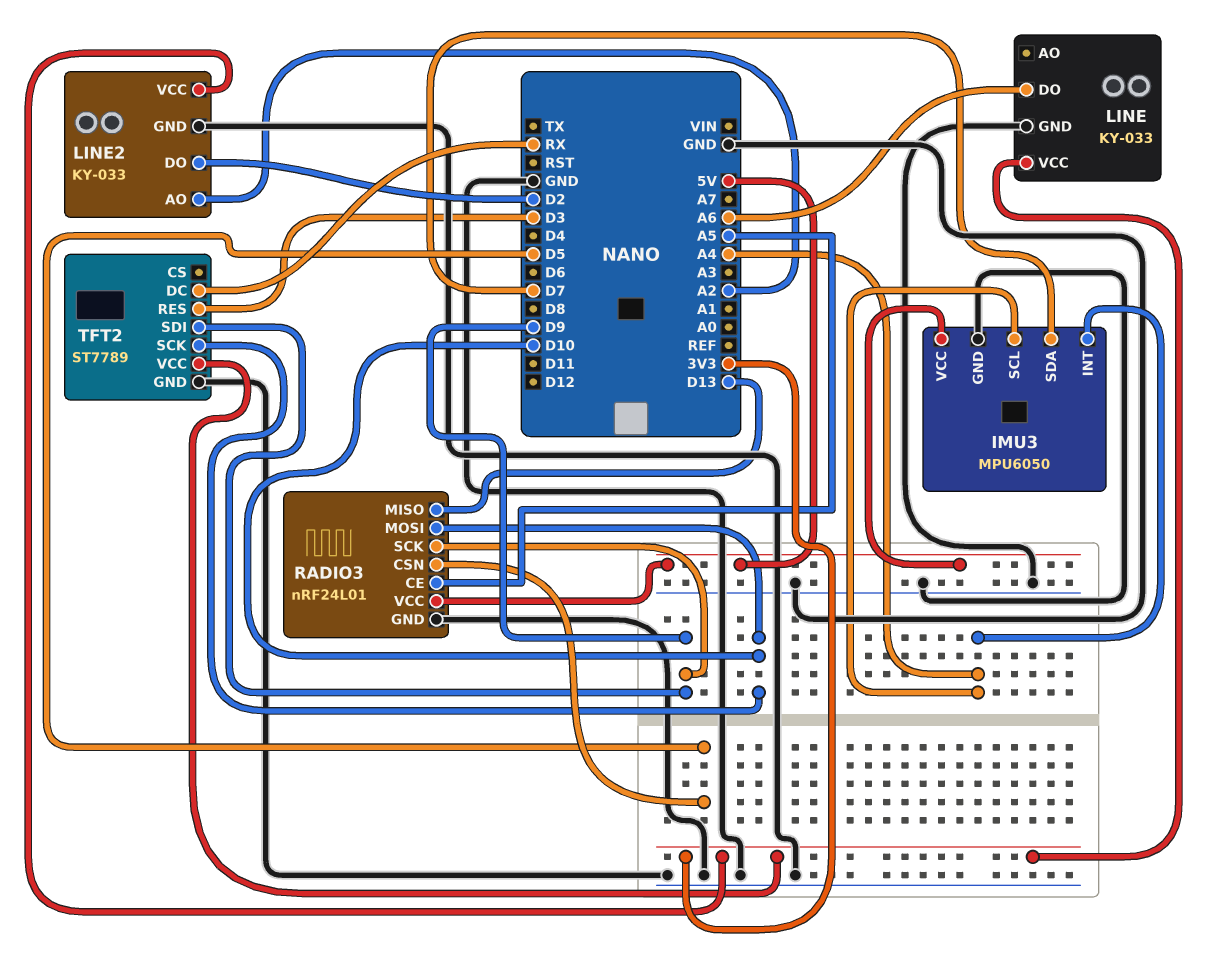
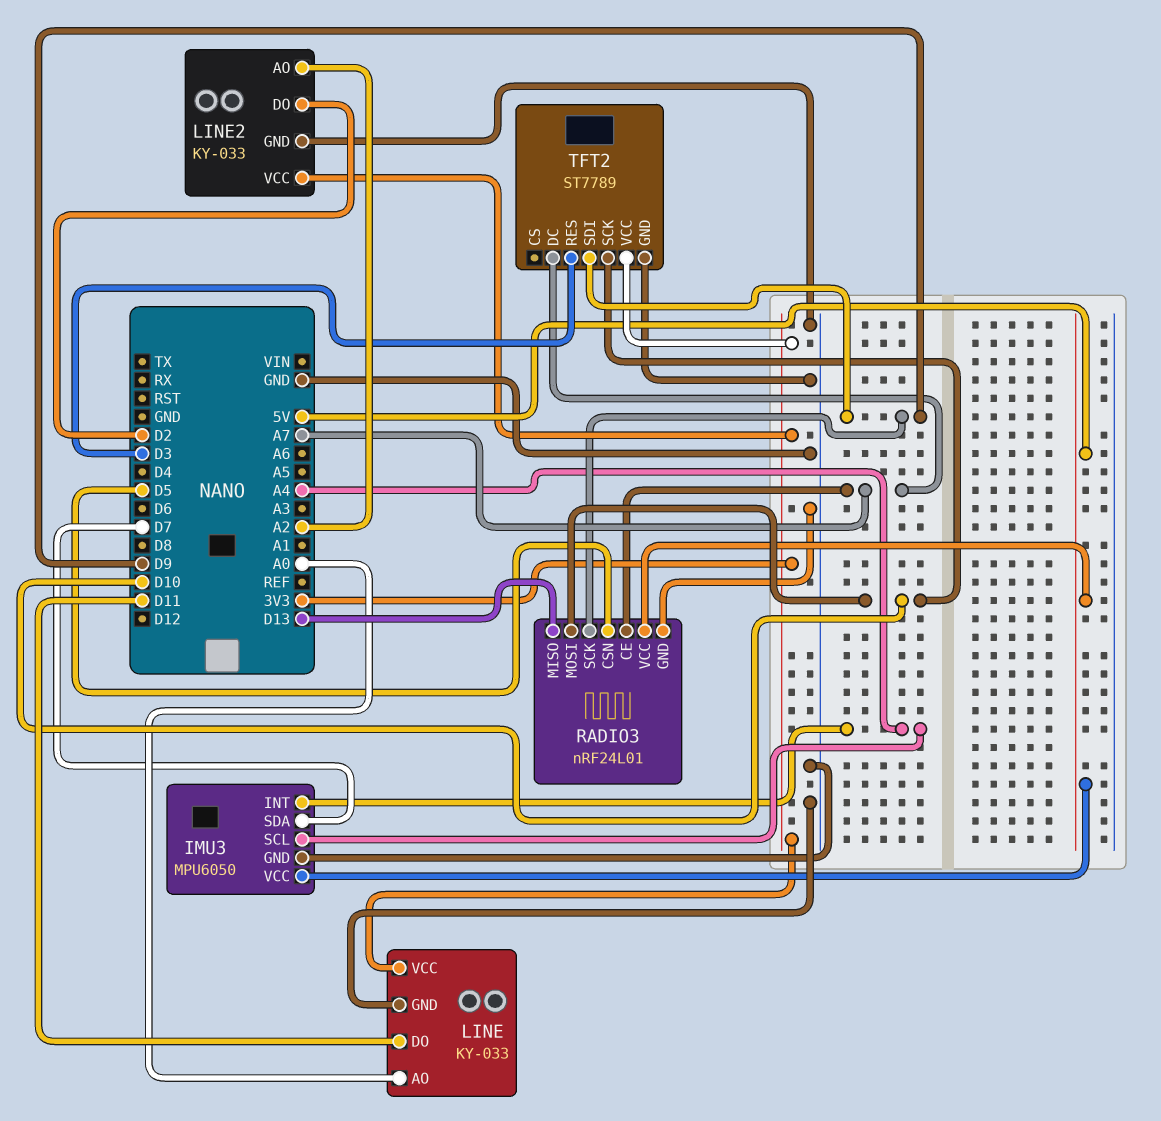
LINE pin AO: none -> A0
LINE pin DO: A6 -> D11
RADIO3 pin CE: A5 -> A7
TFT2 pin DC: RX -> A7

